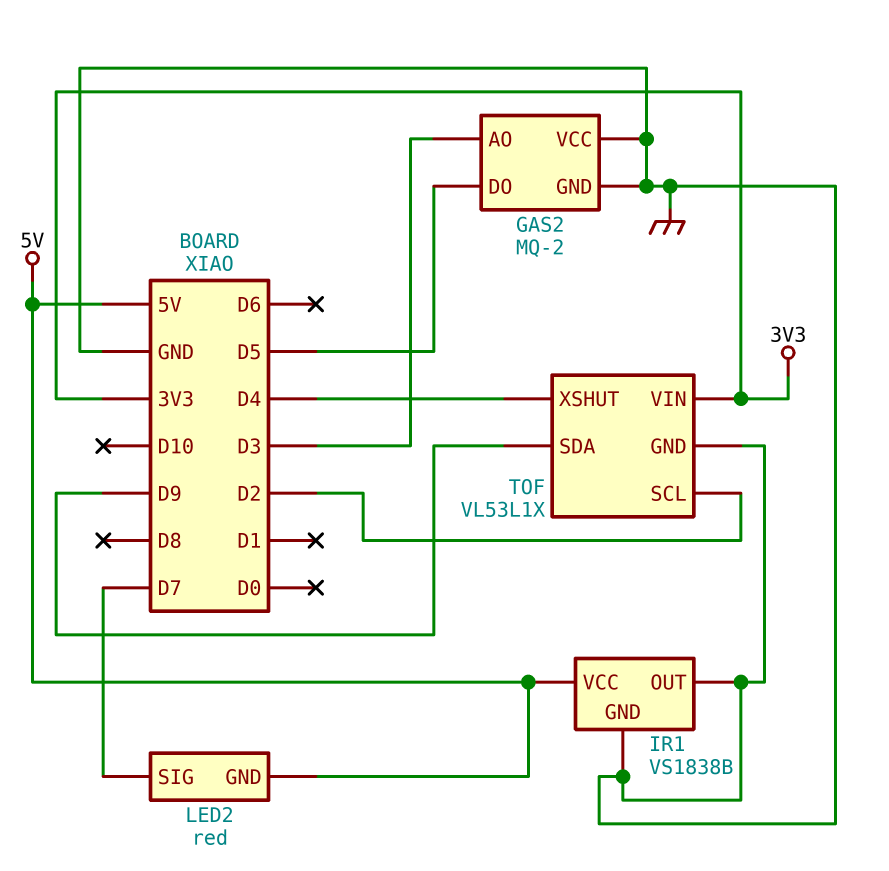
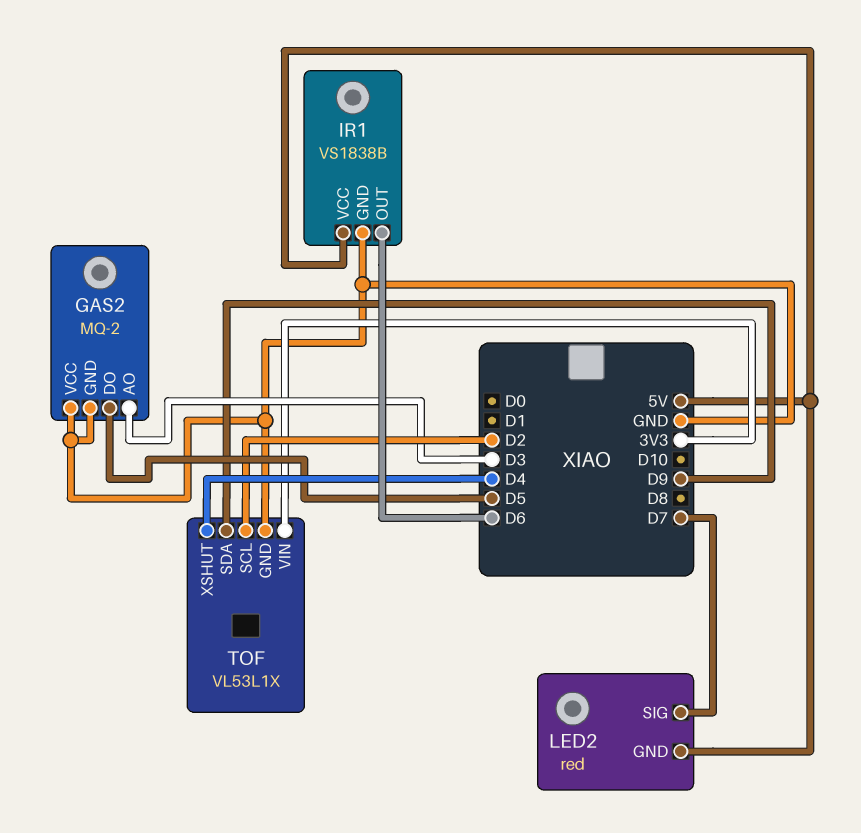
IR1 pin OUT: GND -> D6

